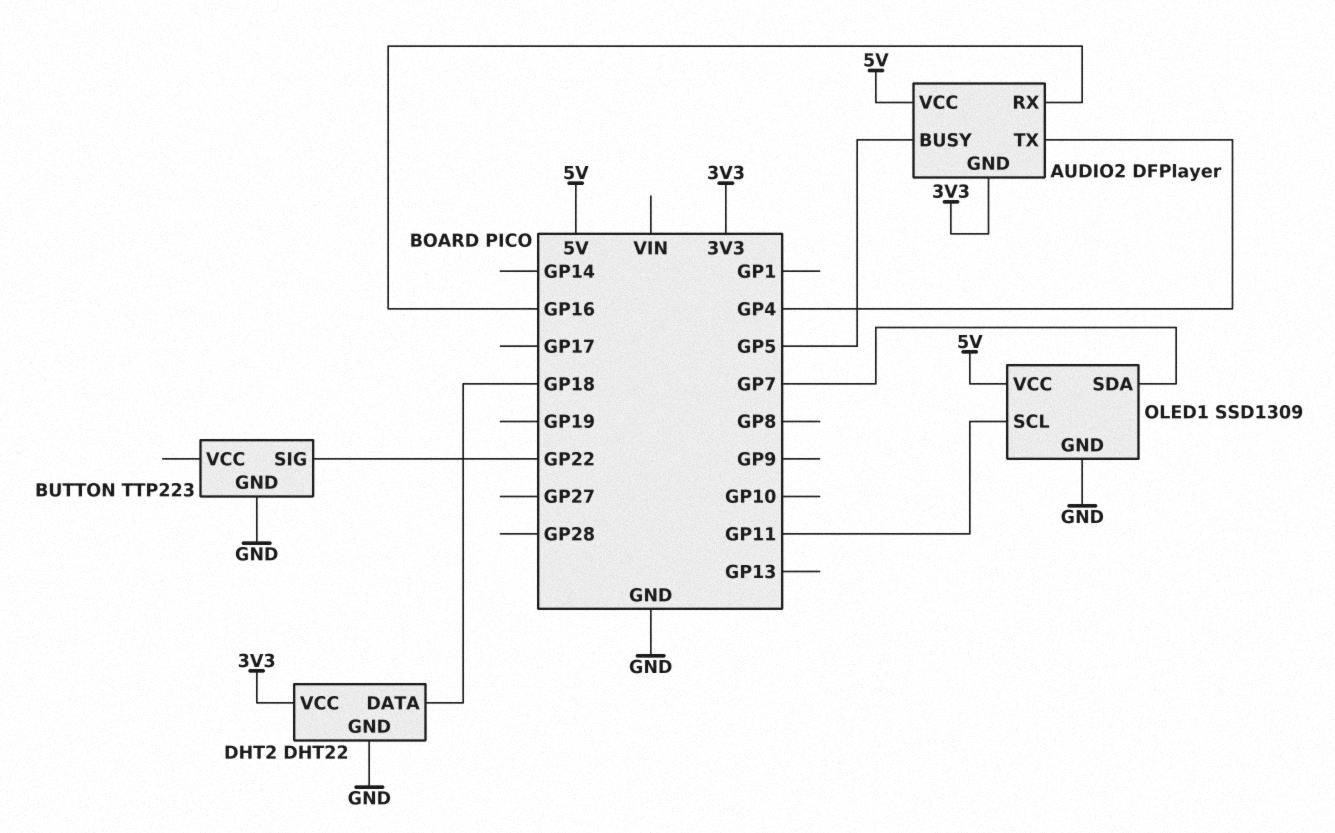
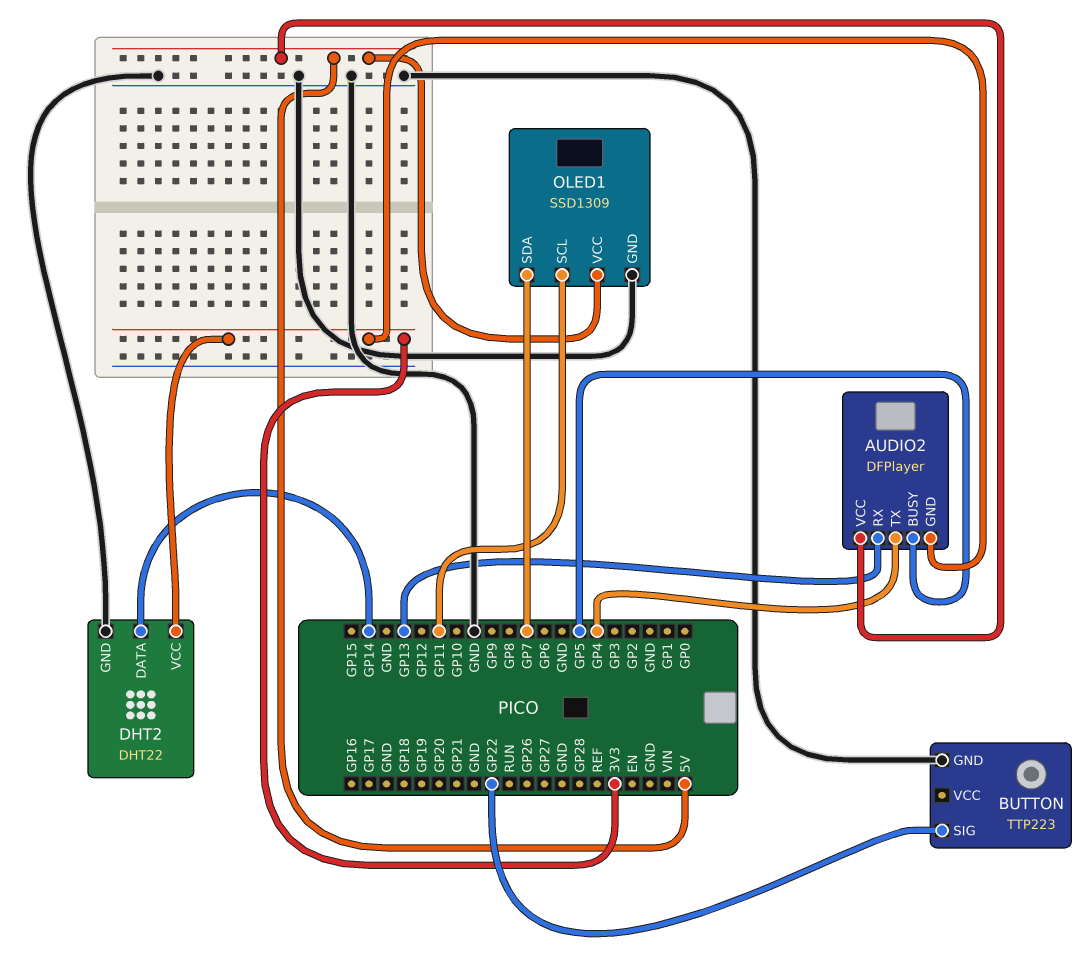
AUDIO2 pin RX: GP16 -> GP13
DHT2 pin DATA: GP18 -> GP14

